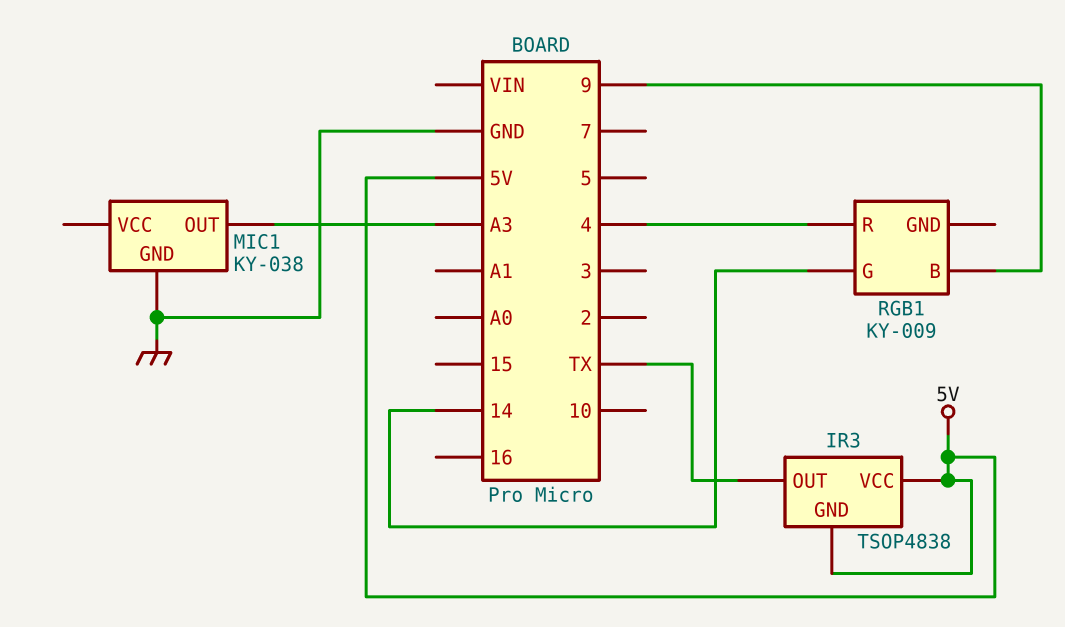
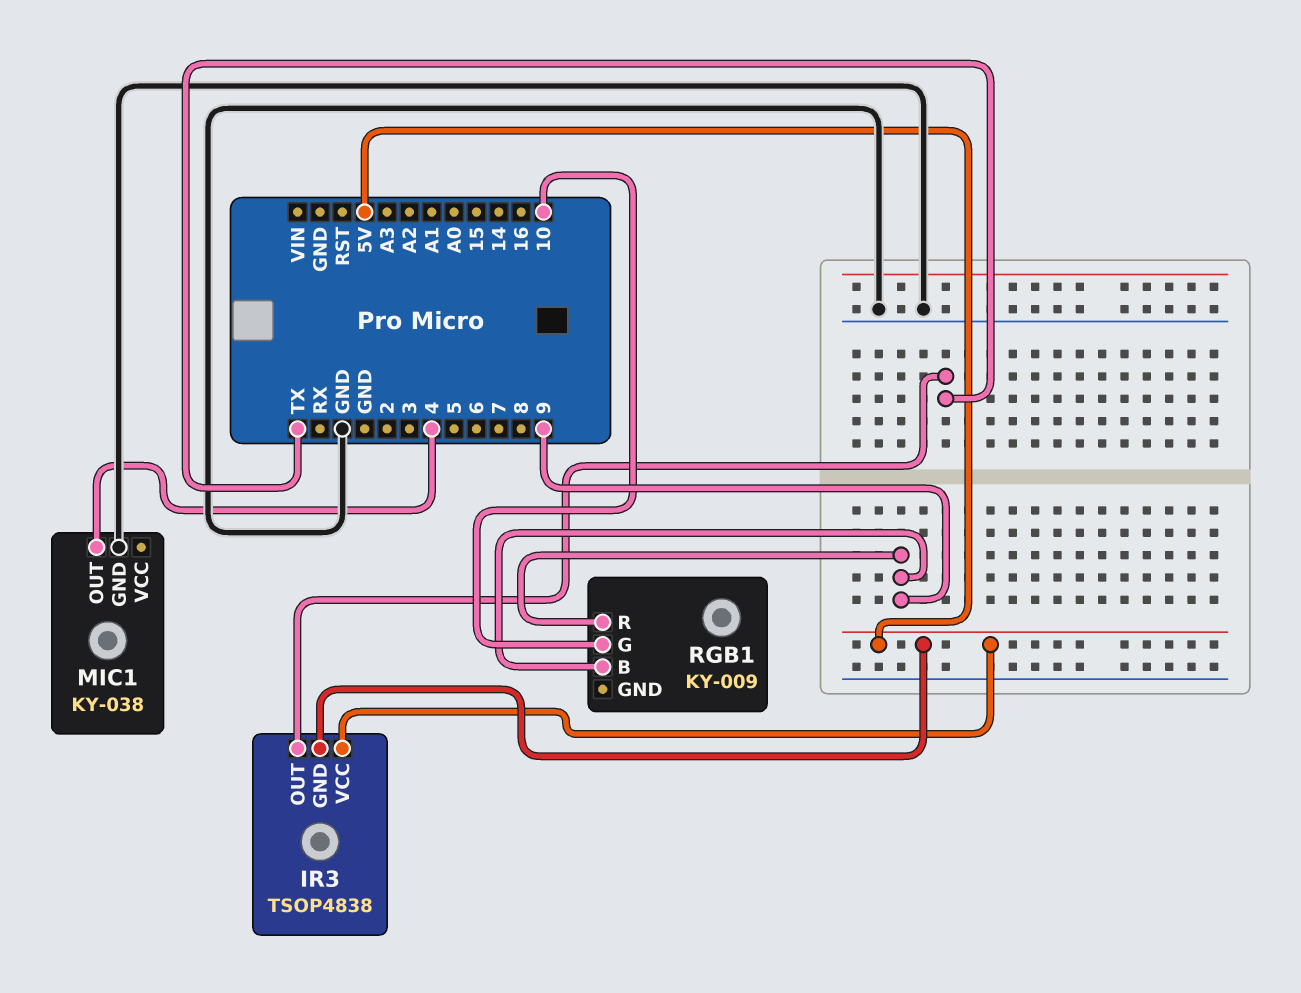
MIC1 pin OUT: A3 -> 4
RGB1 pin G: 14 -> 10
RGB1 pin R: 4 -> 9

